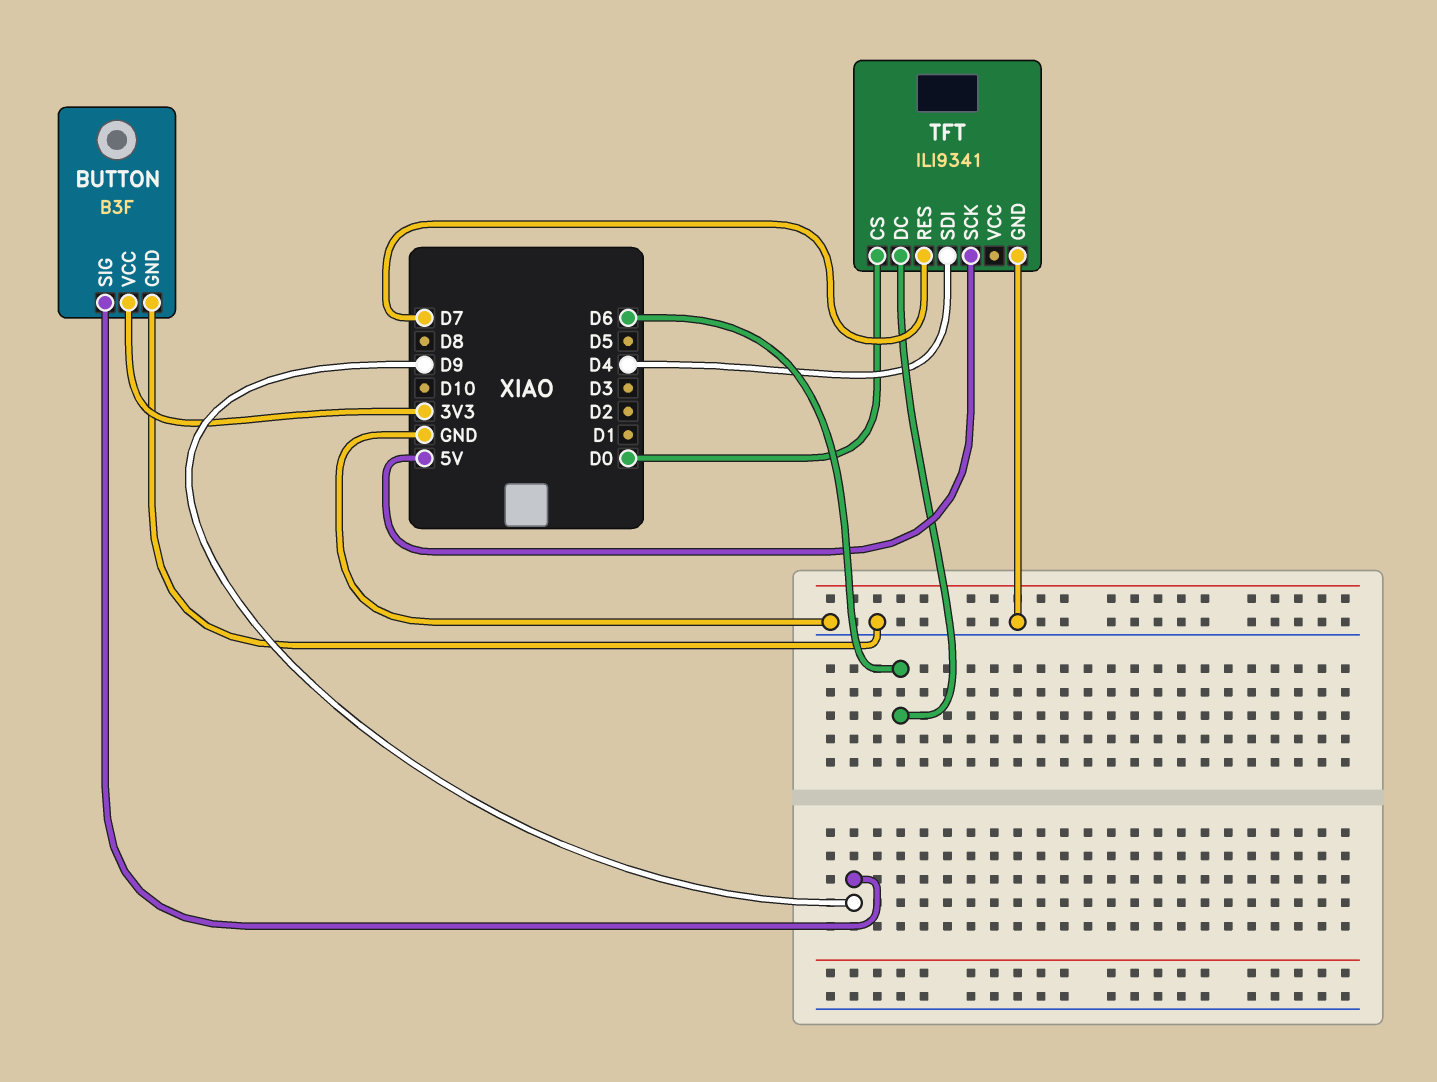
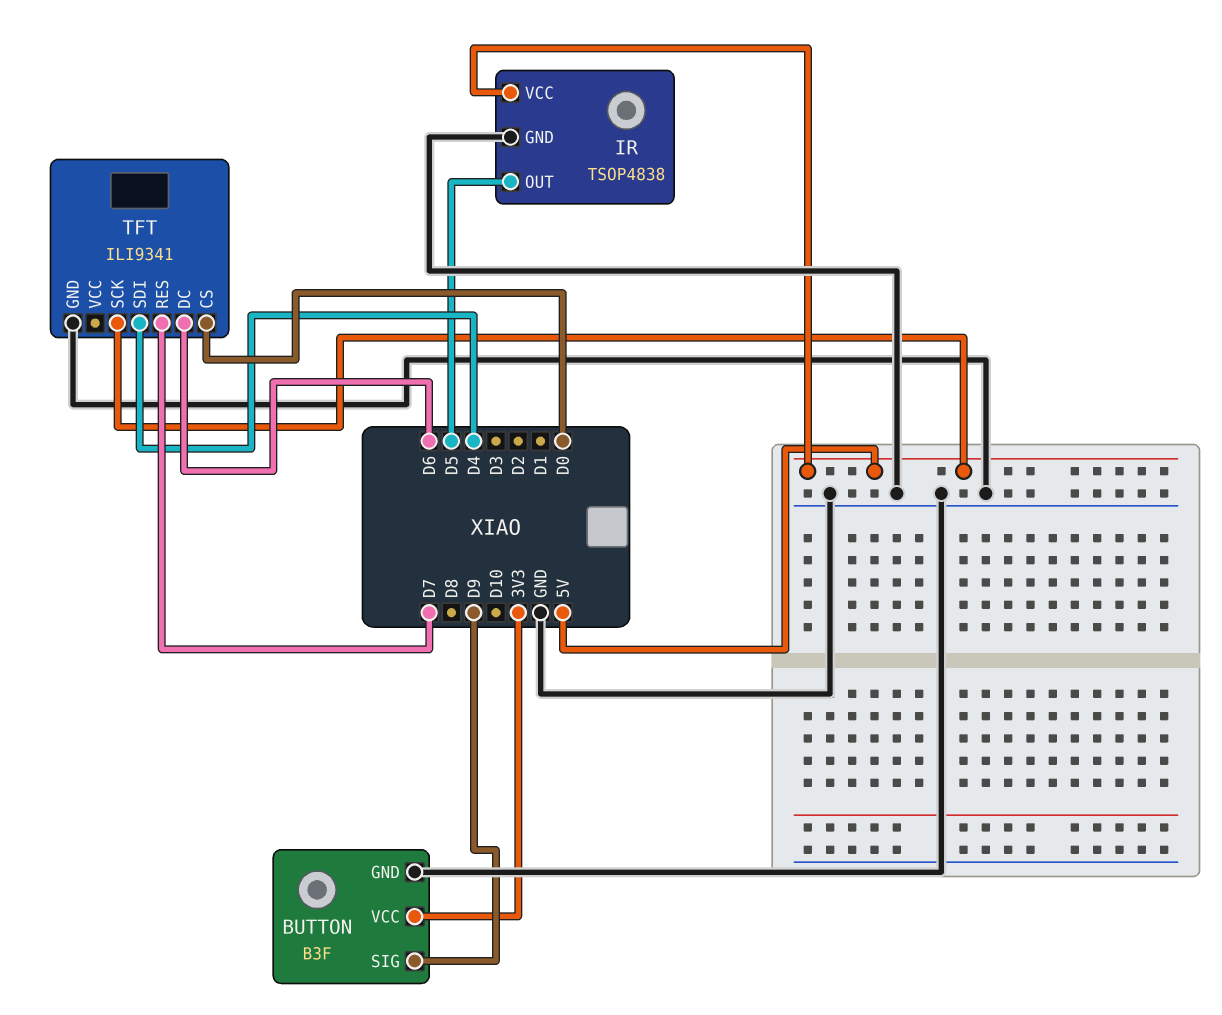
IR: none -> TSOP4838
IR pin GND: none -> GND
IR pin OUT: none -> D5
IR pin VCC: none -> 5V

